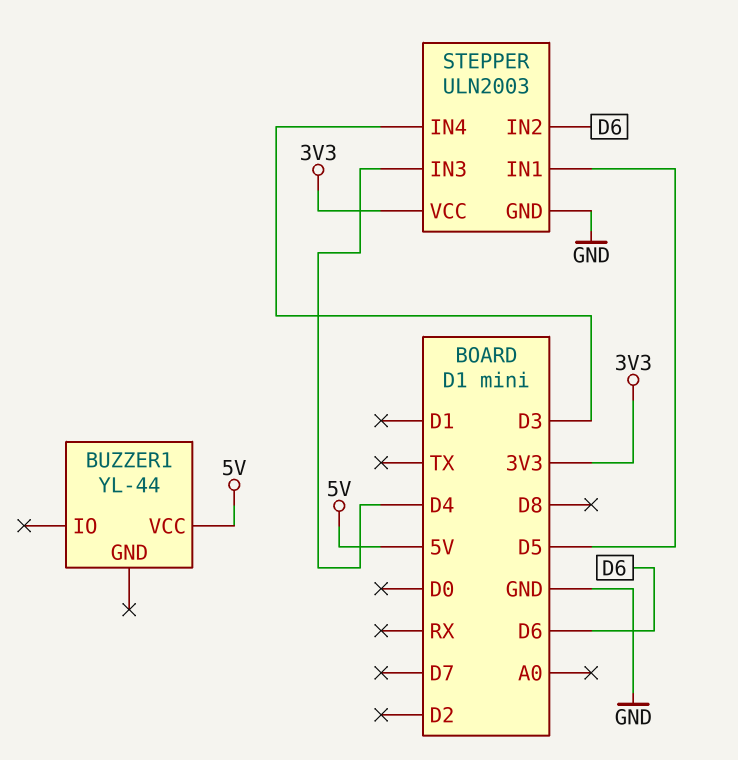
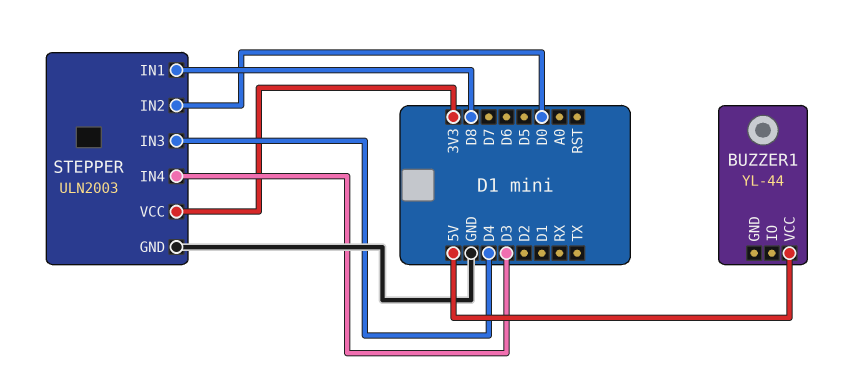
STEPPER pin IN1: D5 -> D8
STEPPER pin IN2: D6 -> D0

